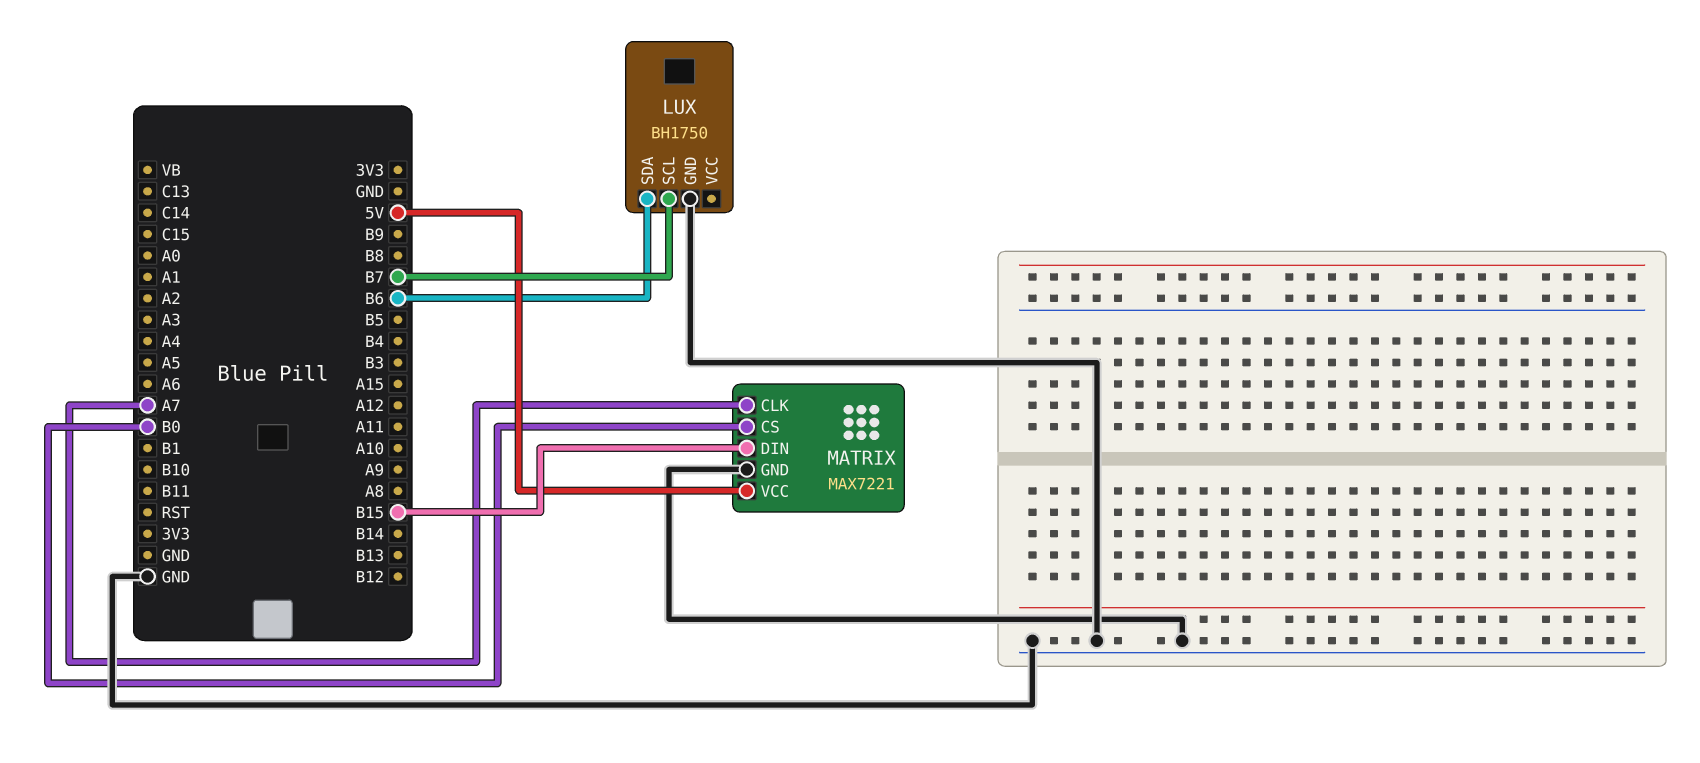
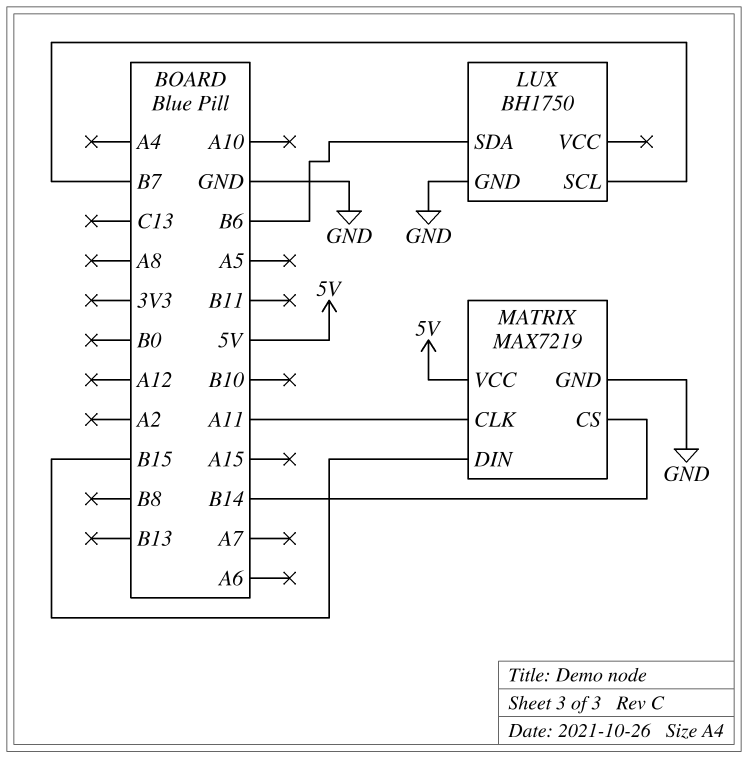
MATRIX: MAX7221 -> MAX7219
MATRIX pin CLK: A7 -> A11
MATRIX pin CS: B0 -> B14

